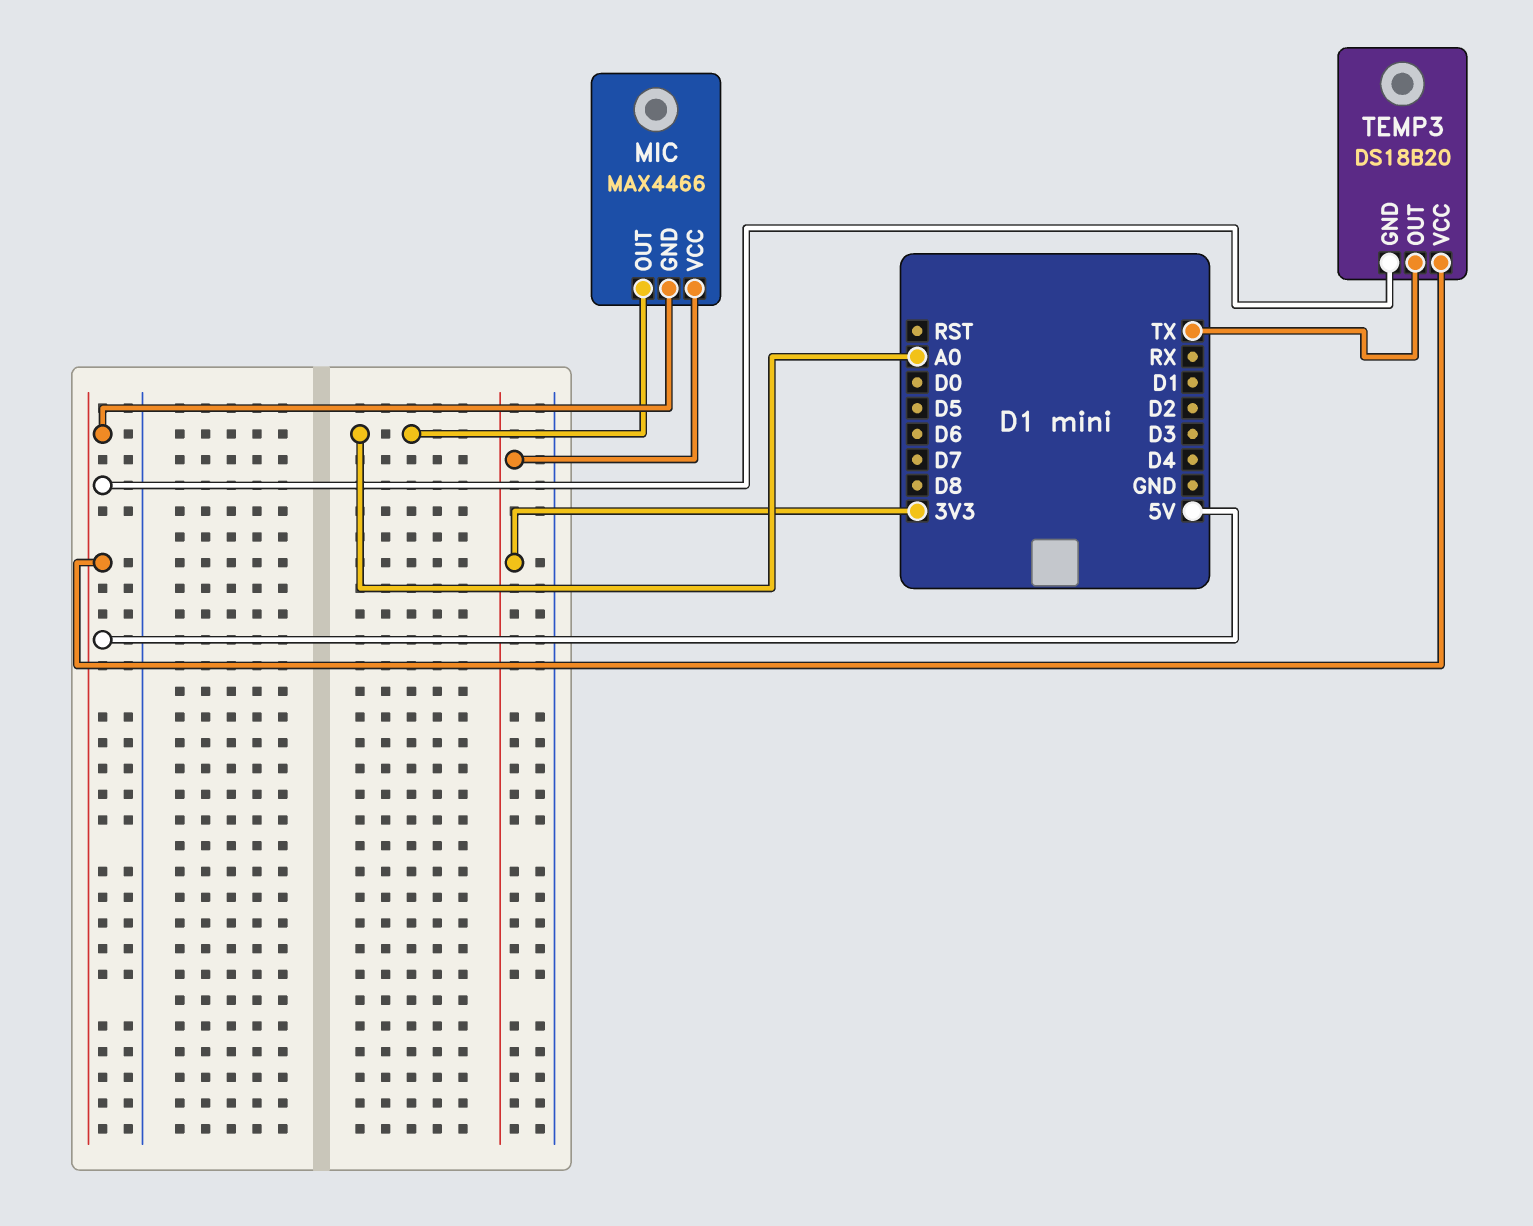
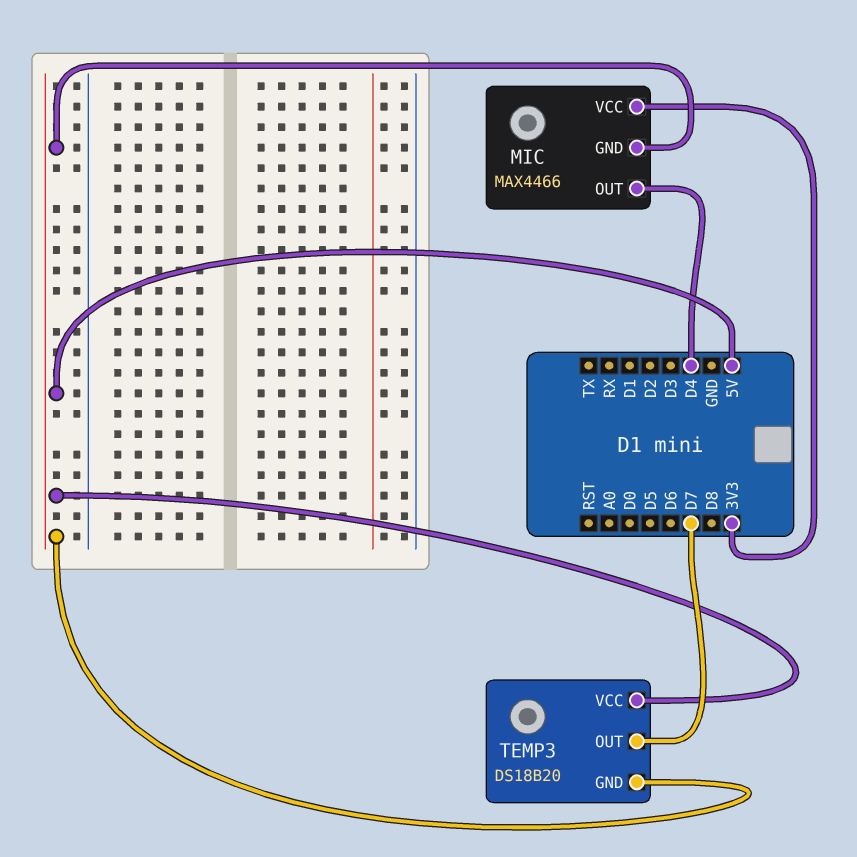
MIC pin OUT: A0 -> D4
TEMP3 pin OUT: TX -> D7

